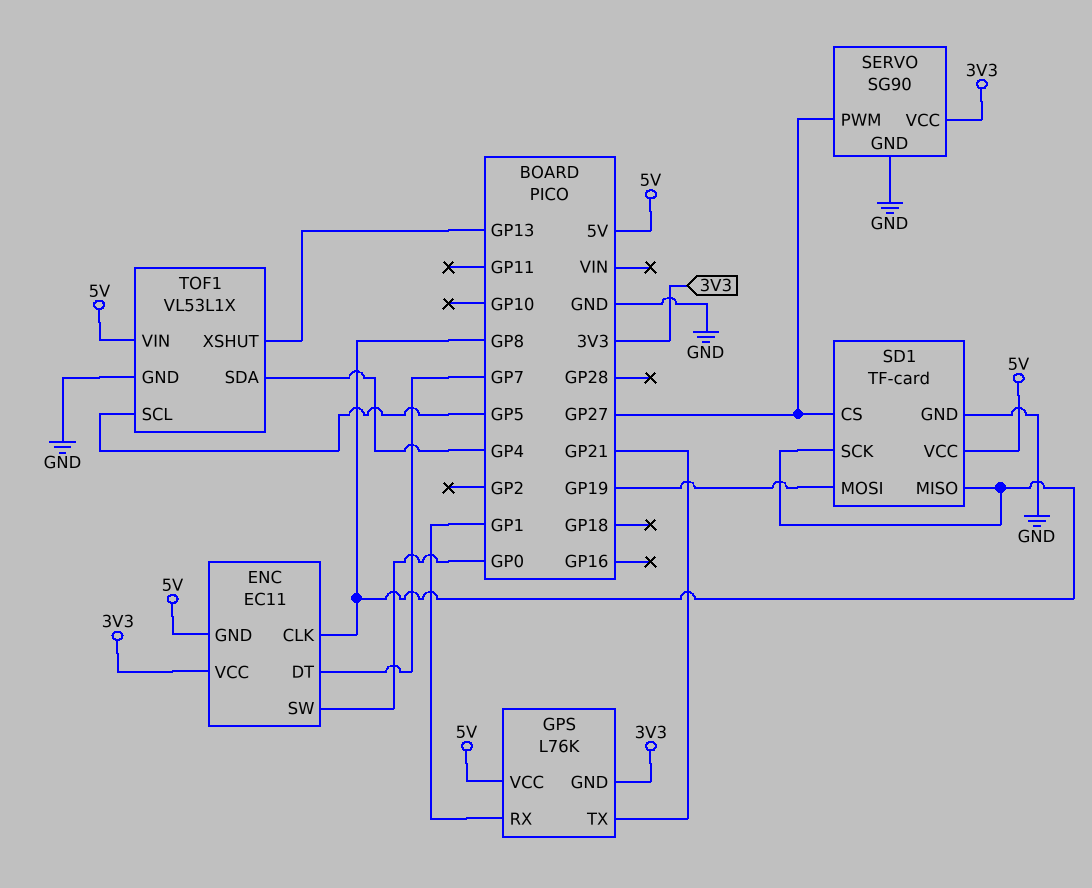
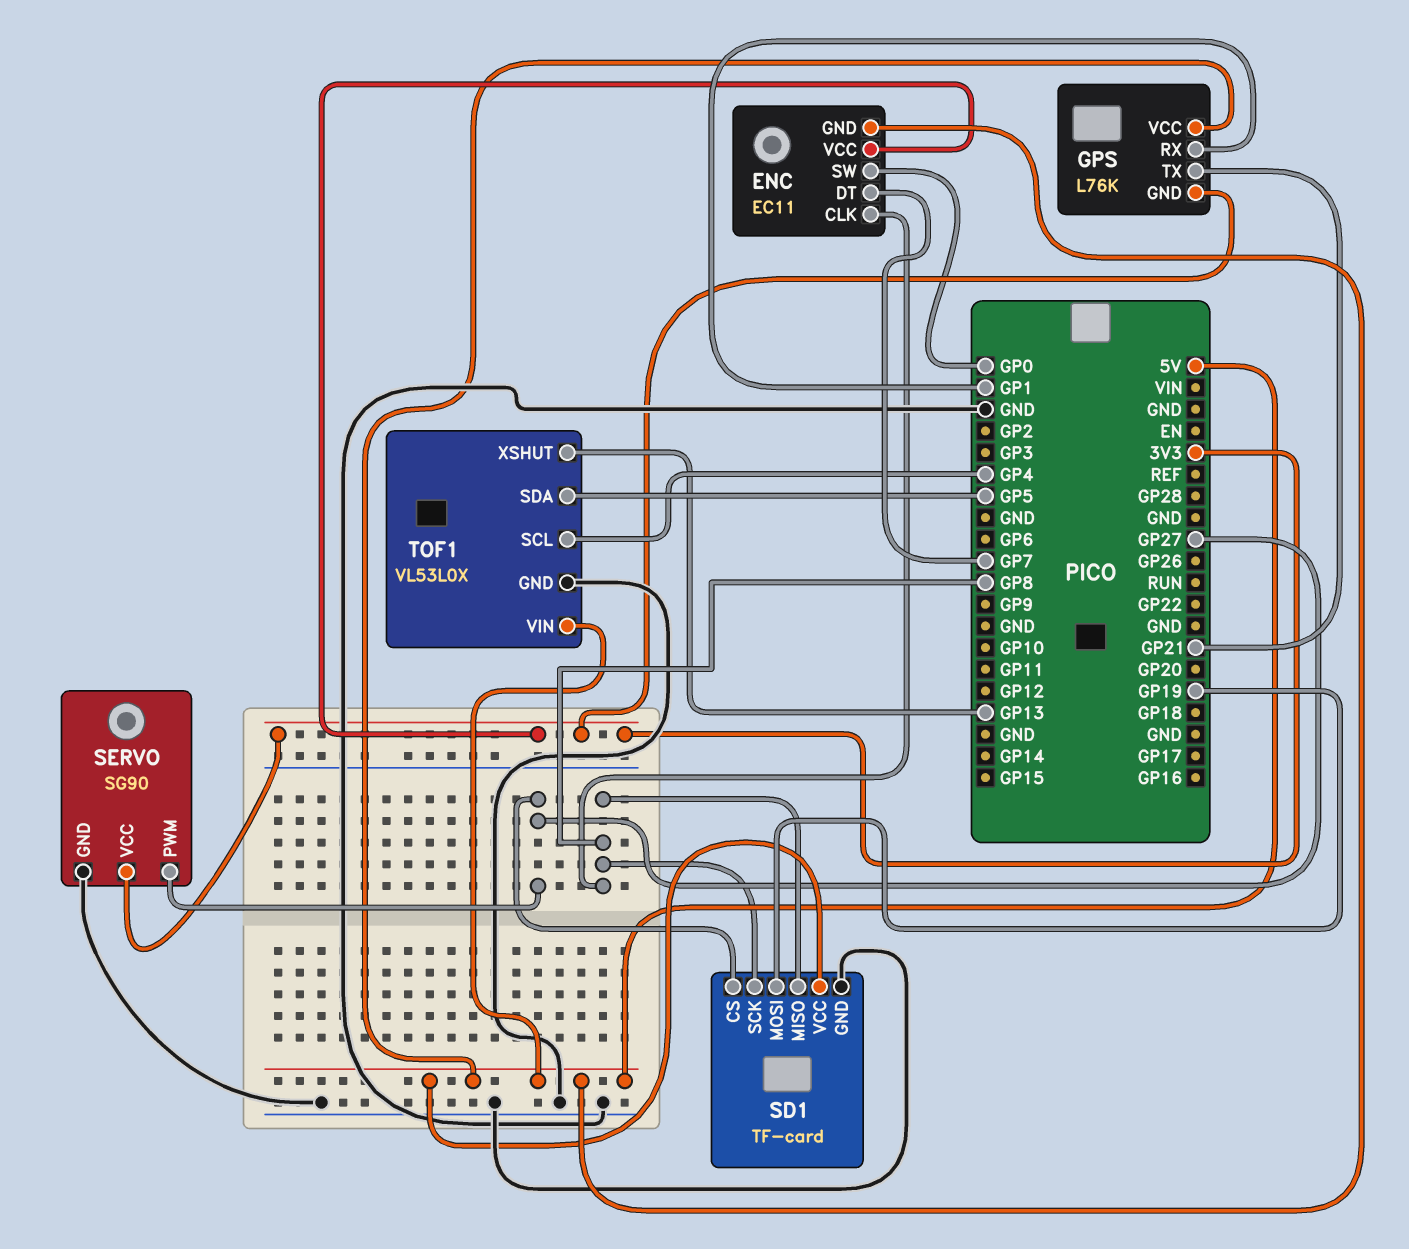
TOF1: VL53L1X -> VL53L0X
TOF1 pin SCL: GP5 -> GP4
TOF1 pin SDA: GP4 -> GP5

